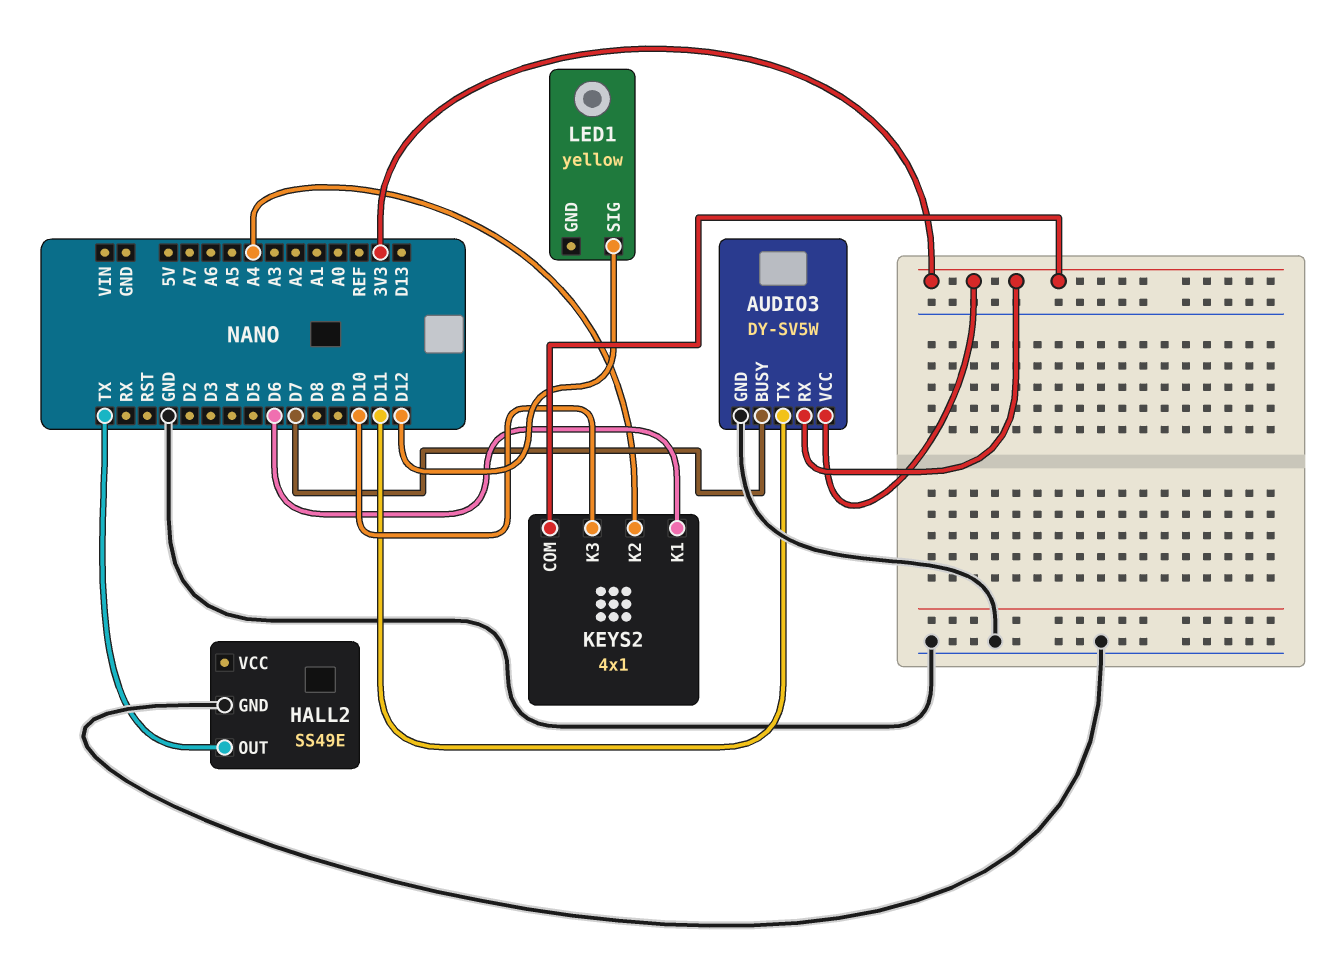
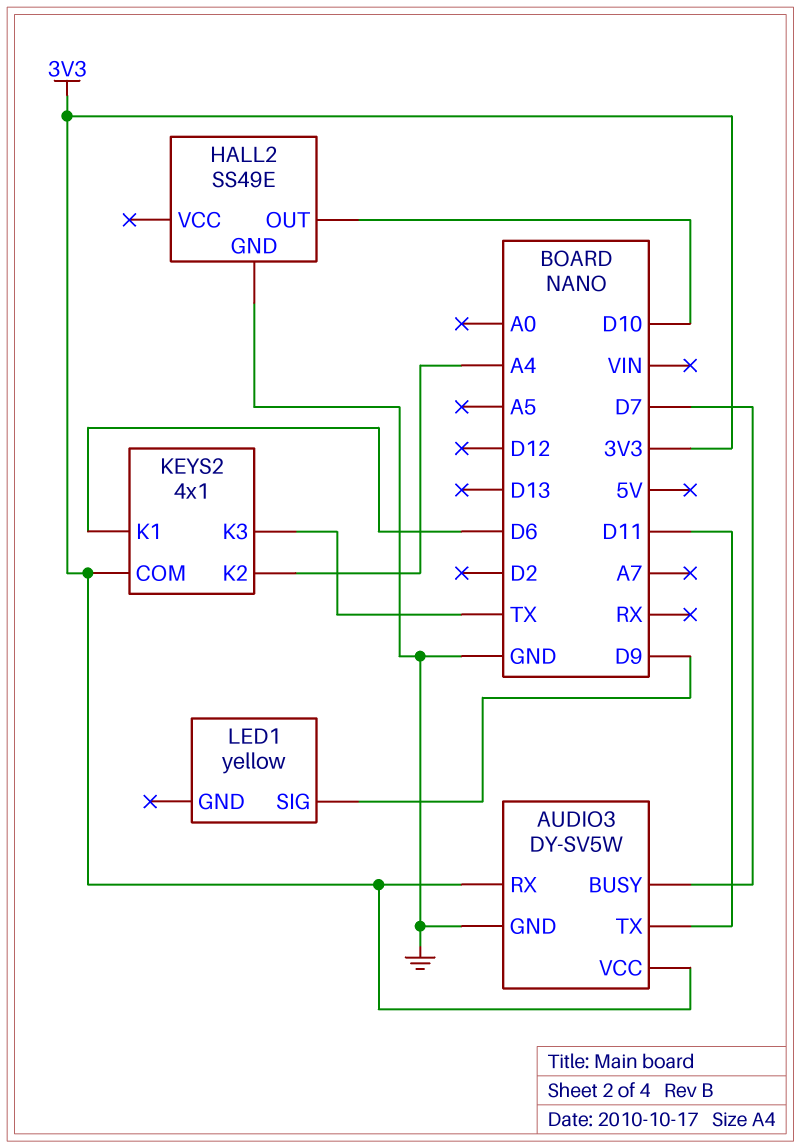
HALL2 pin OUT: TX -> D10
KEYS2 pin K3: D10 -> TX
LED1 pin SIG: D12 -> D9

